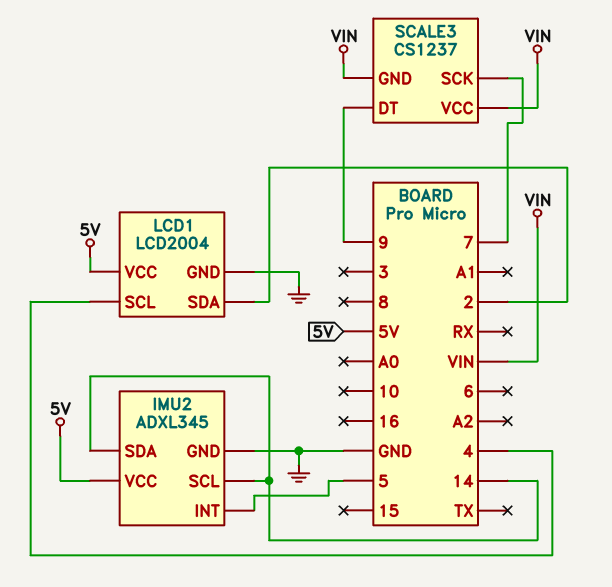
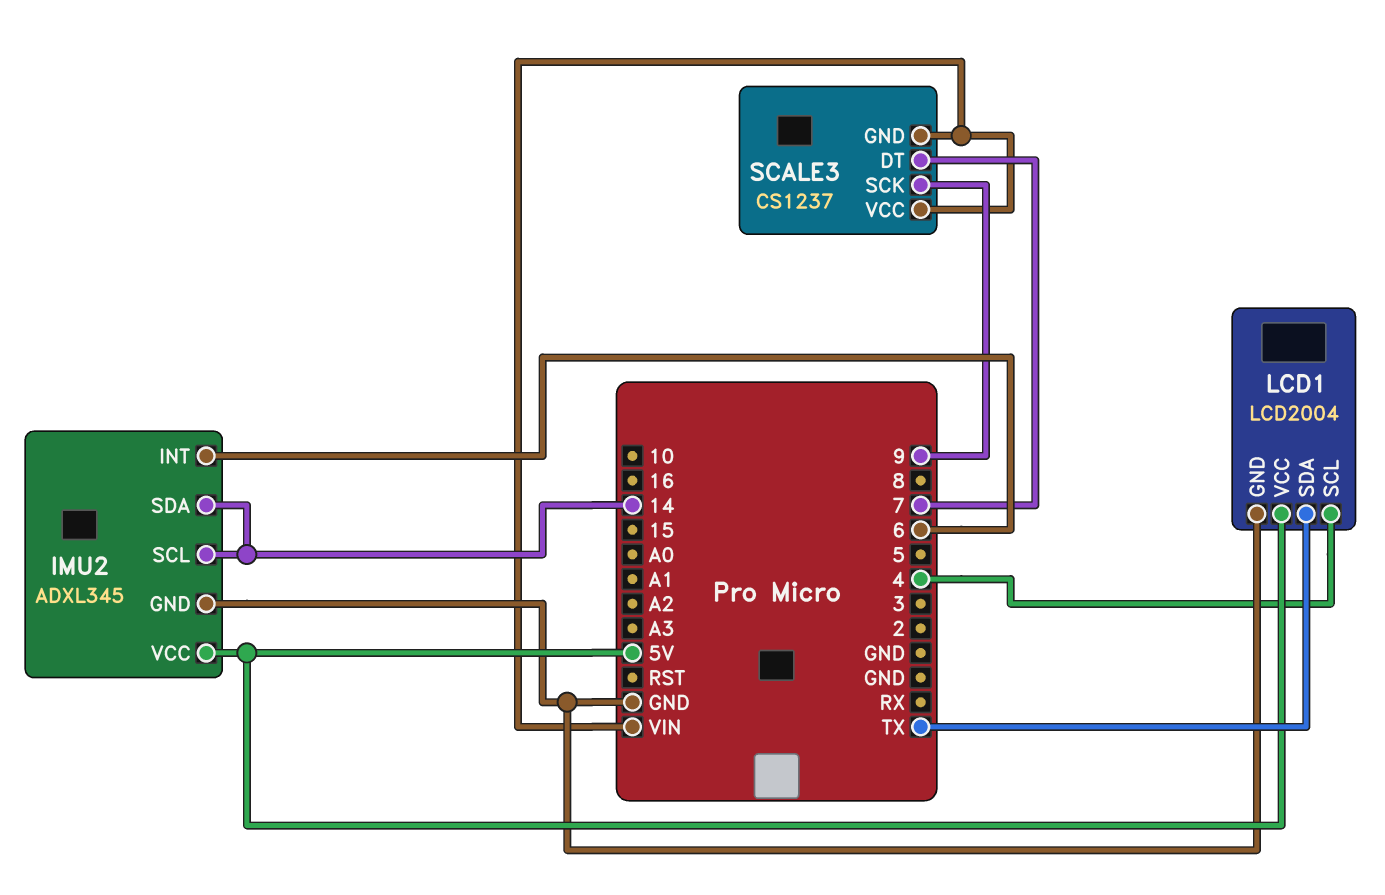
IMU2 pin INT: 5 -> 6
LCD1 pin SDA: 2 -> TX
SCALE3 pin DT: 9 -> 7
SCALE3 pin SCK: 7 -> 9

